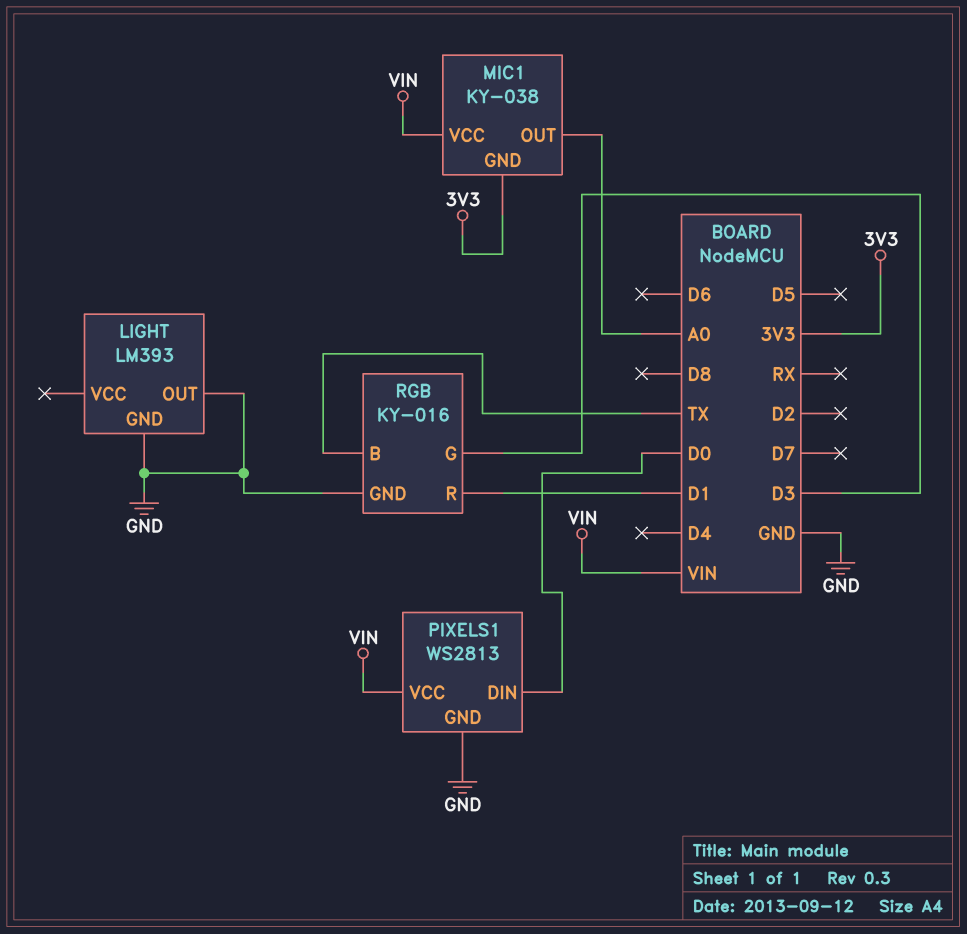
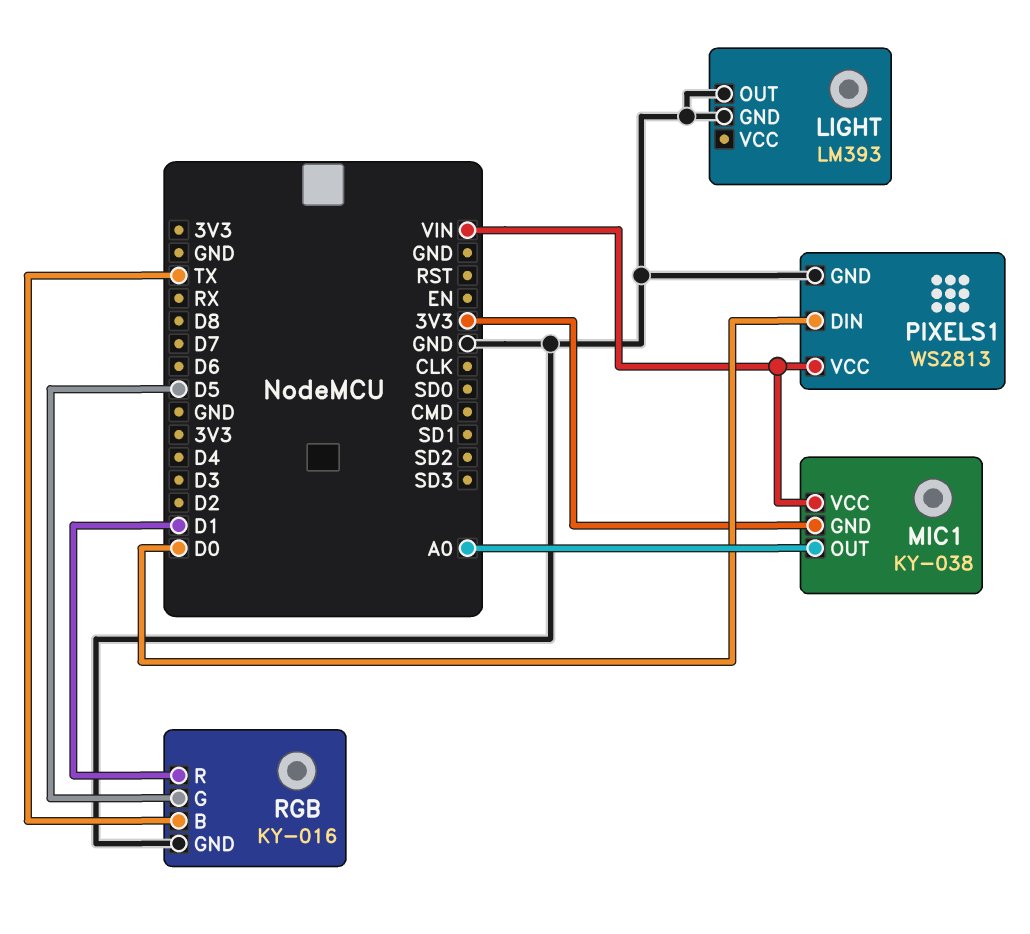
RGB pin G: D3 -> D5

